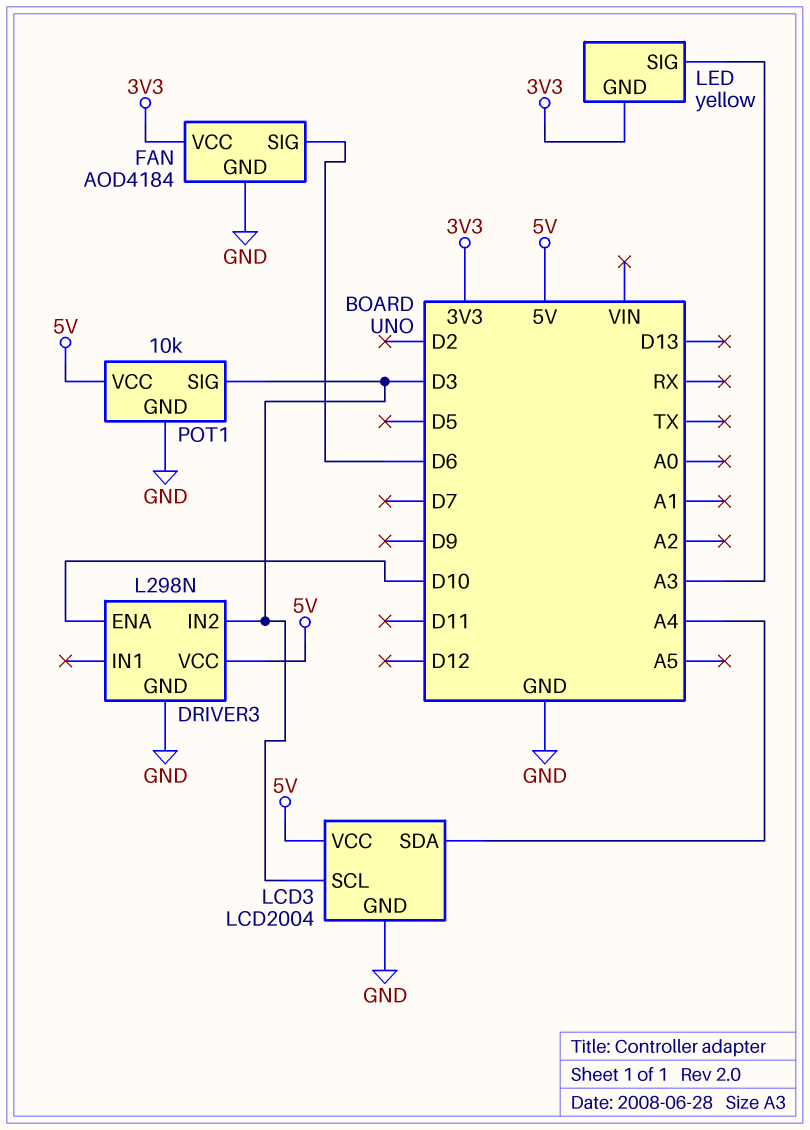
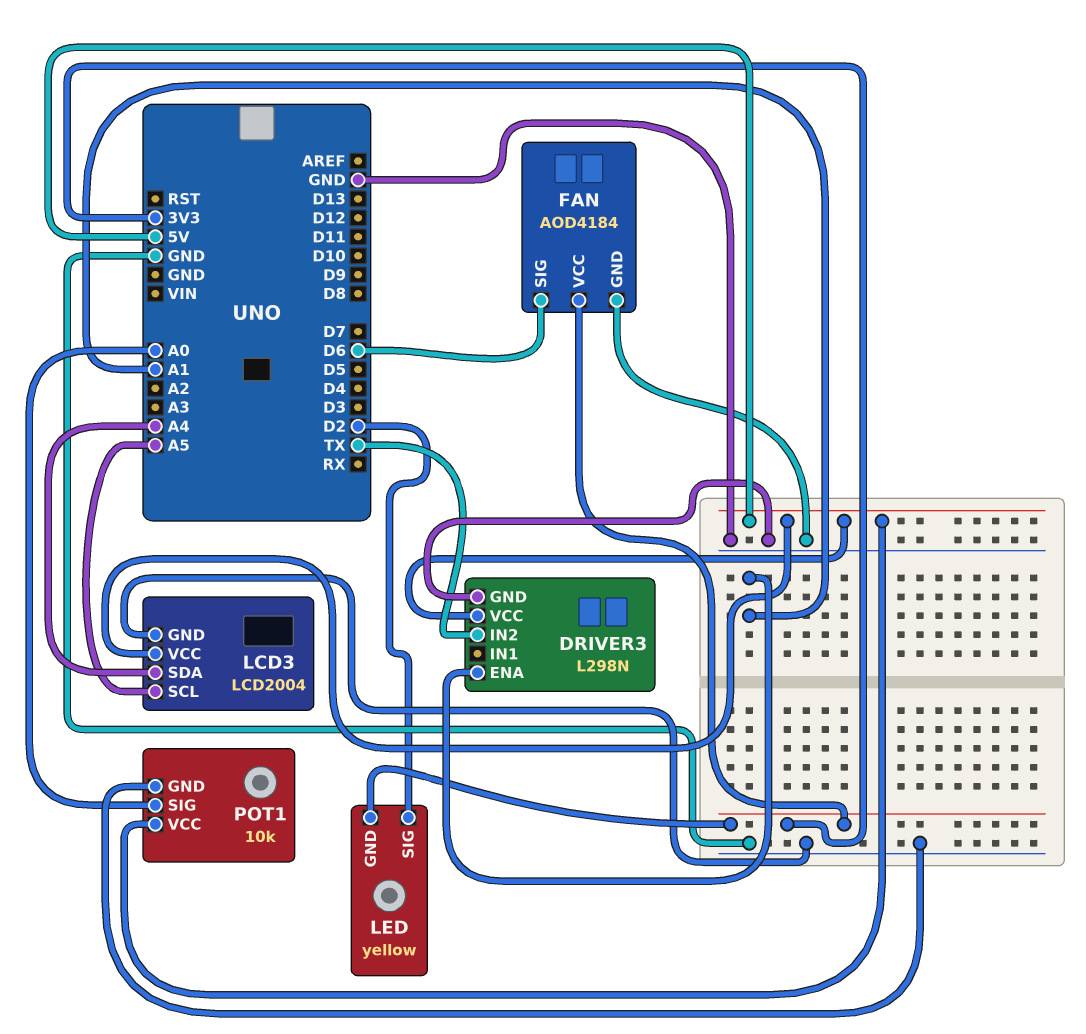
DRIVER3 pin ENA: D10 -> A1
DRIVER3 pin IN2: D3 -> TX
LCD3 pin SCL: D3 -> A5
LED pin SIG: A3 -> D2
POT1 pin SIG: D3 -> A0

